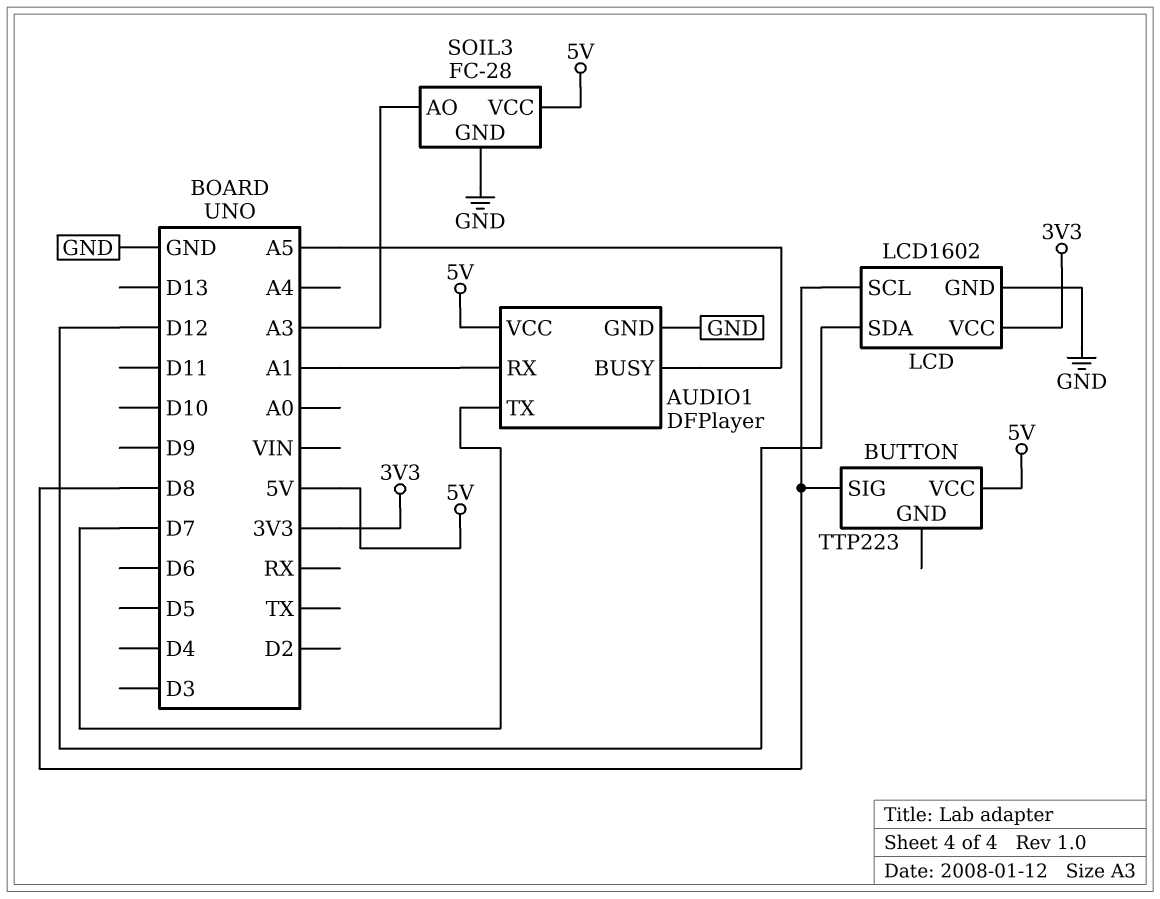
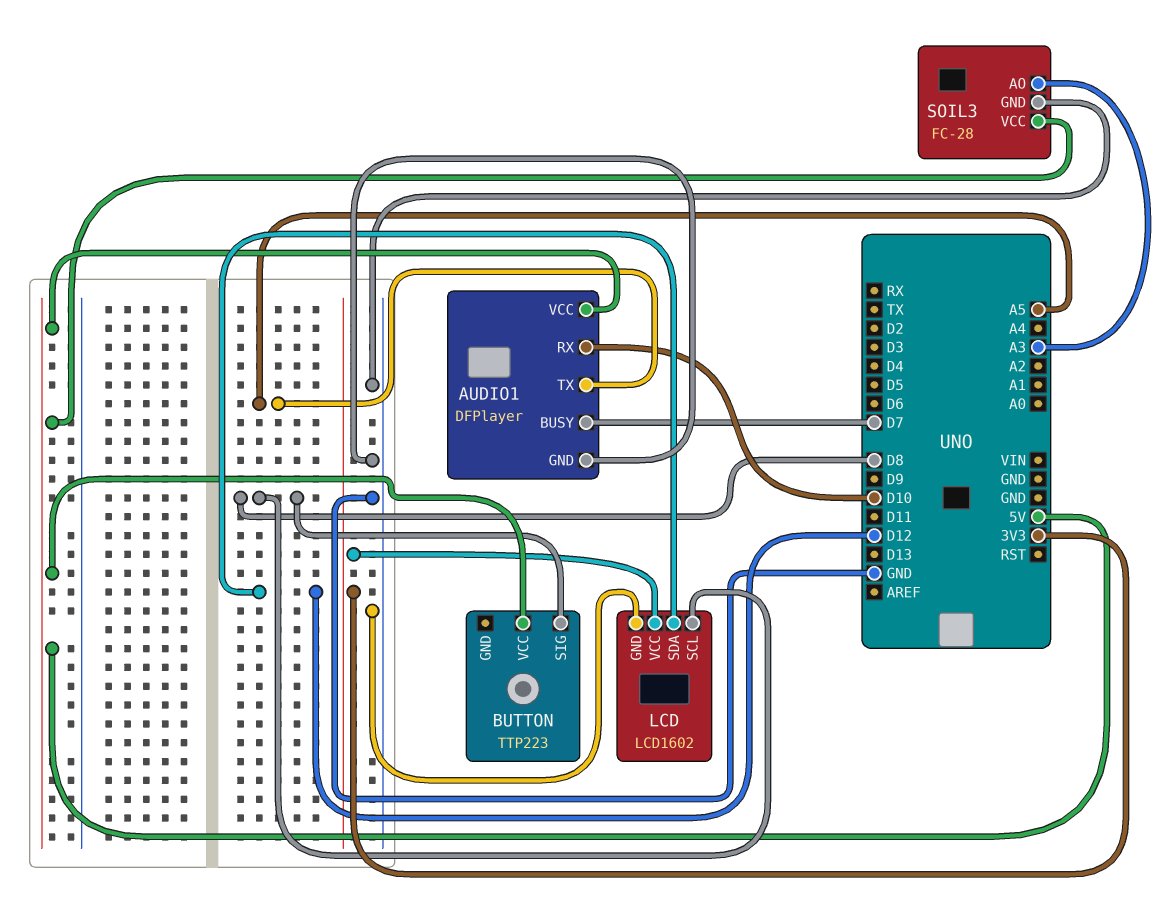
AUDIO1 pin BUSY: A5 -> D7
AUDIO1 pin RX: A1 -> D10
AUDIO1 pin TX: D7 -> A5

